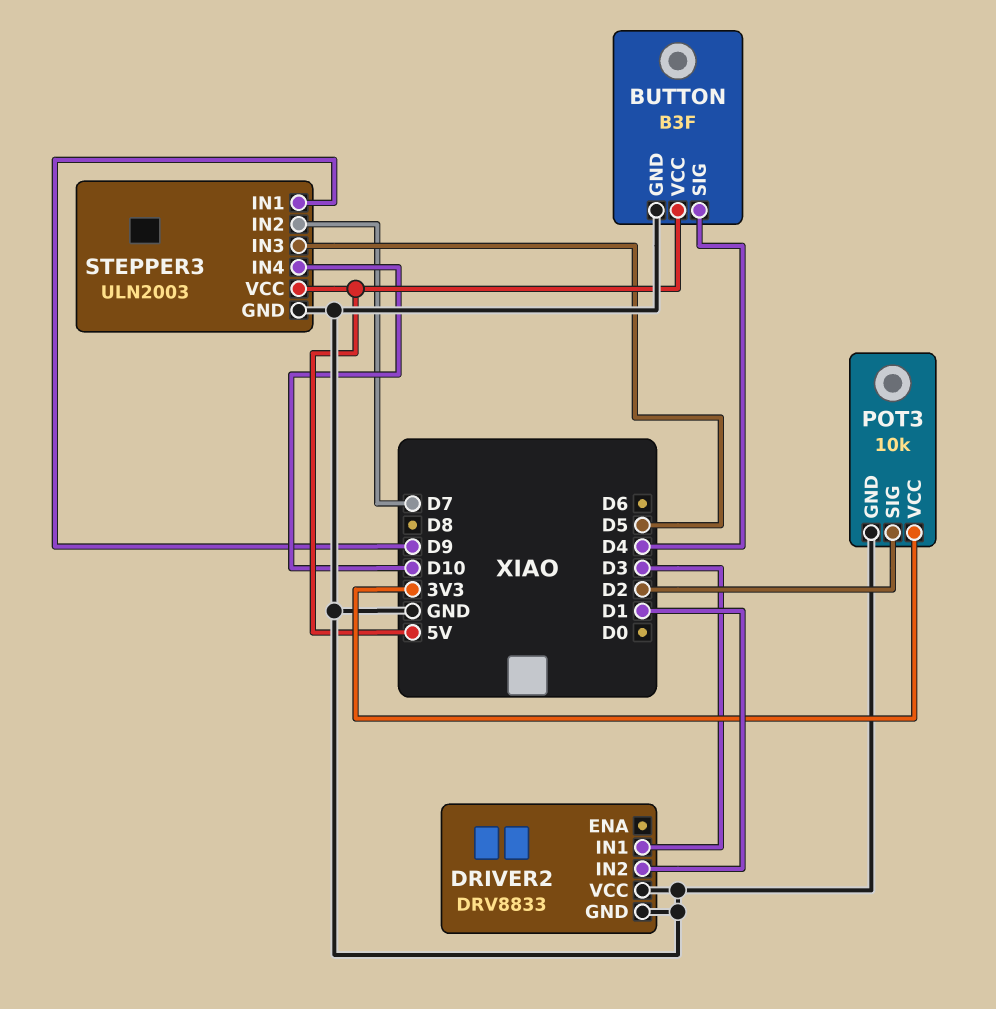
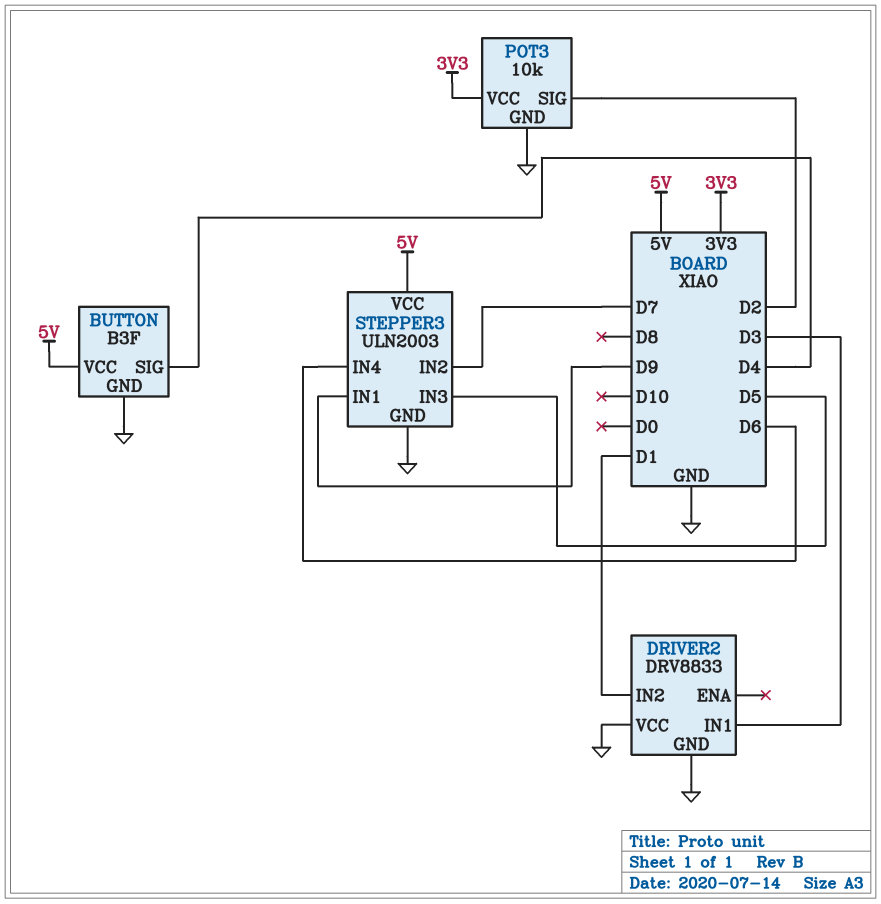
STEPPER3 pin IN4: D10 -> D6

